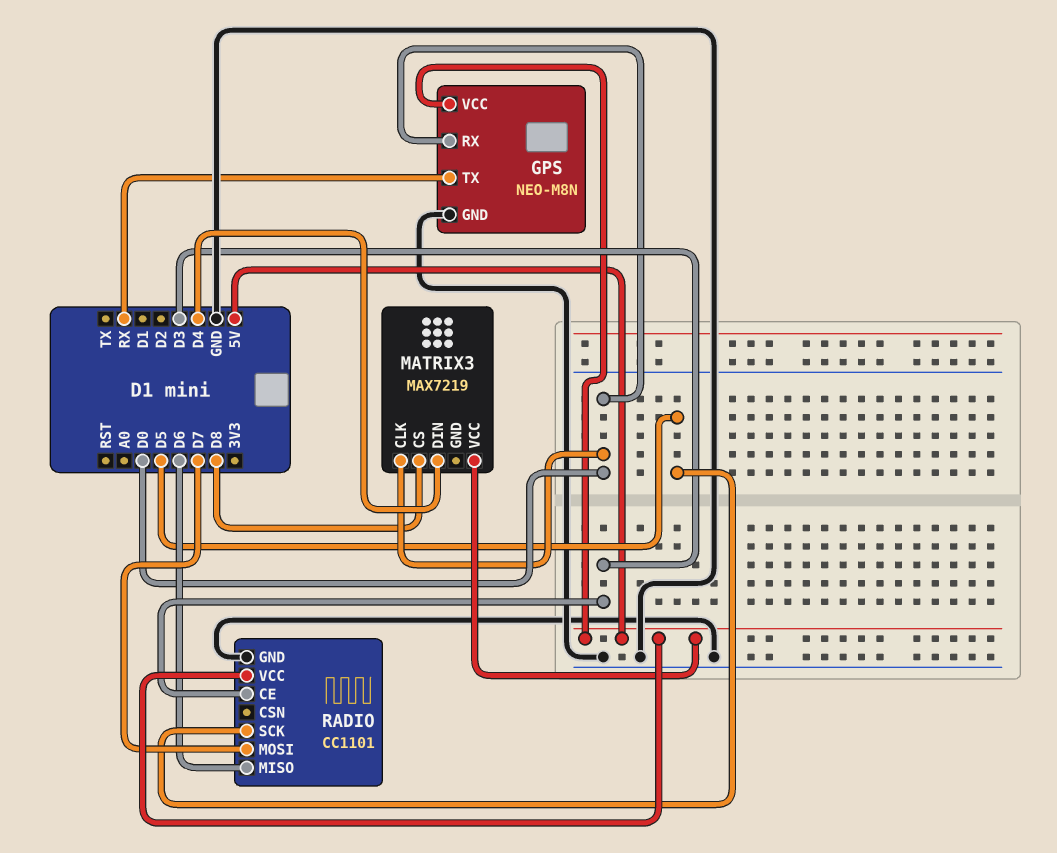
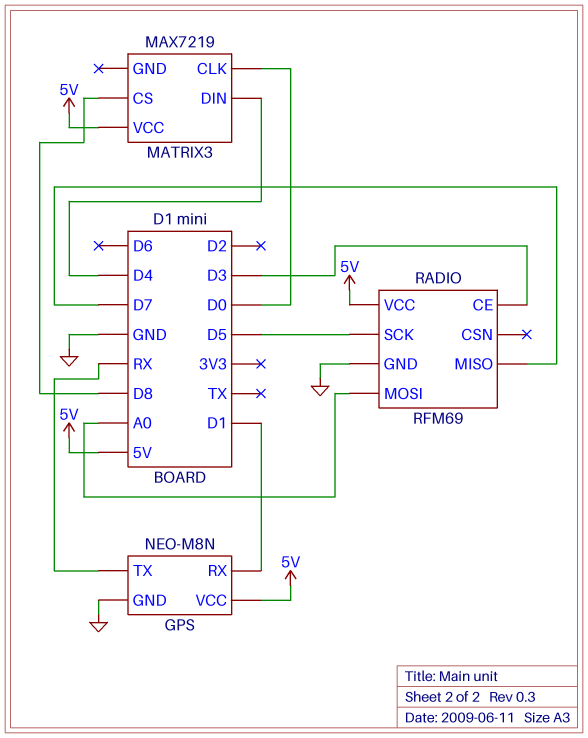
GPS pin RX: D0 -> D1
RADIO: CC1101 -> RFM69
RADIO pin MISO: D6 -> D7
RADIO pin MOSI: D7 -> A0

